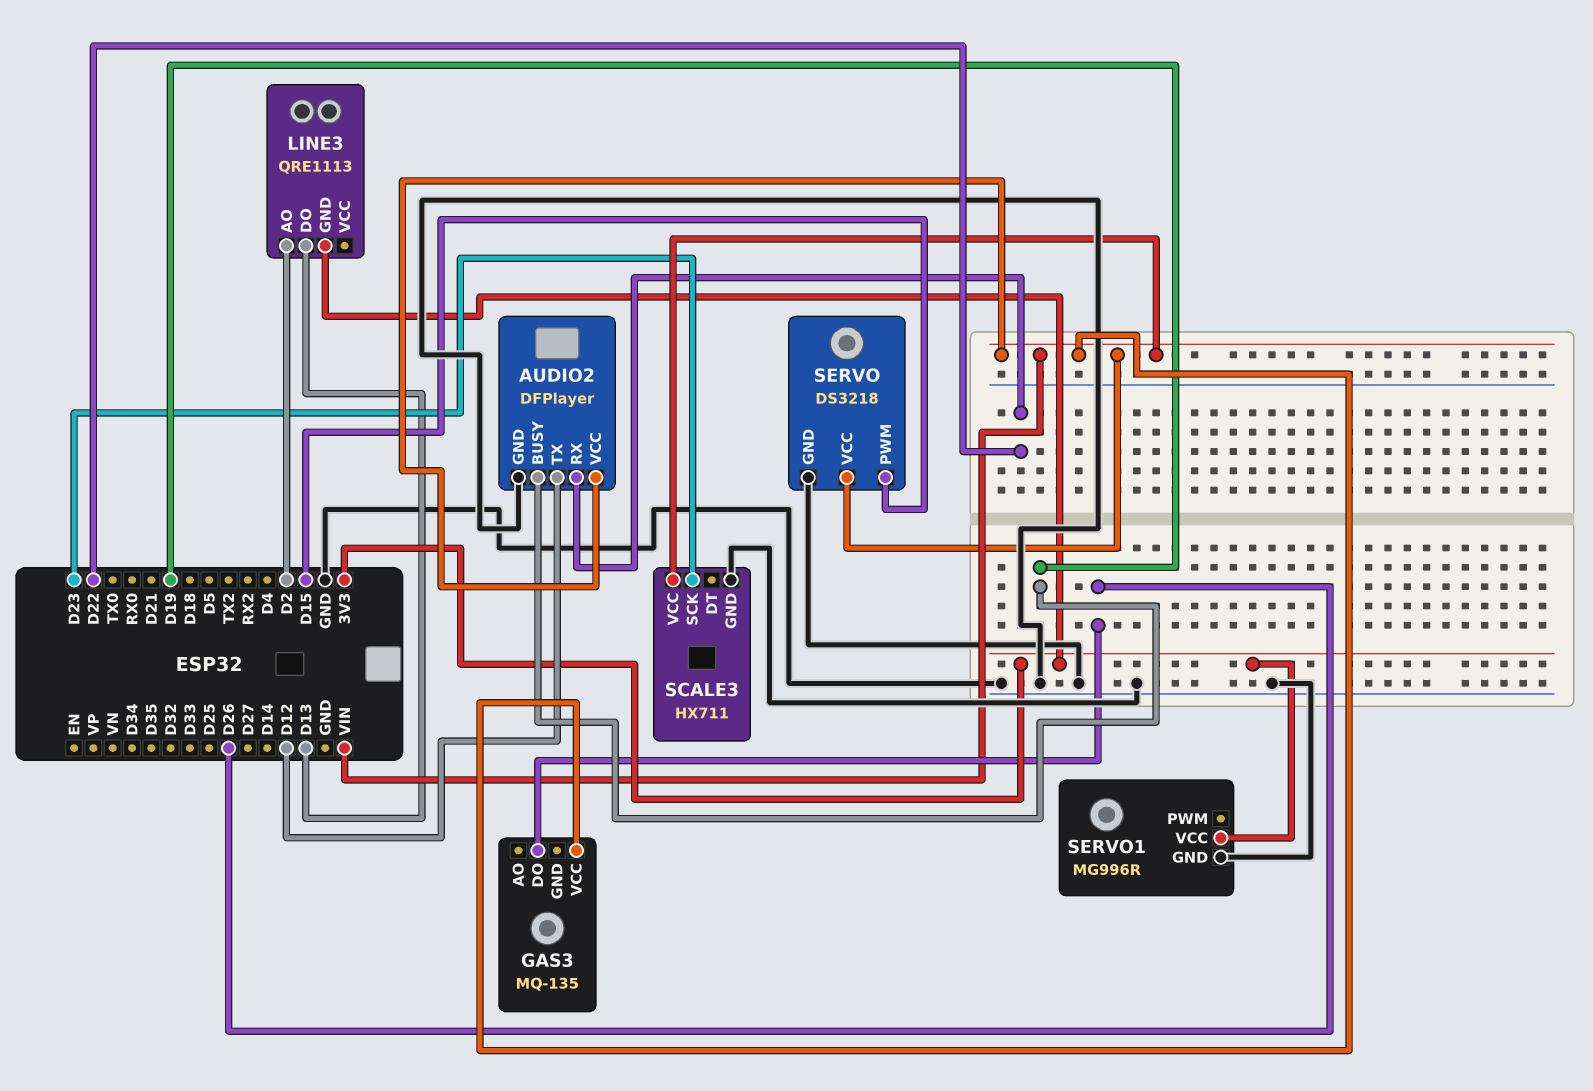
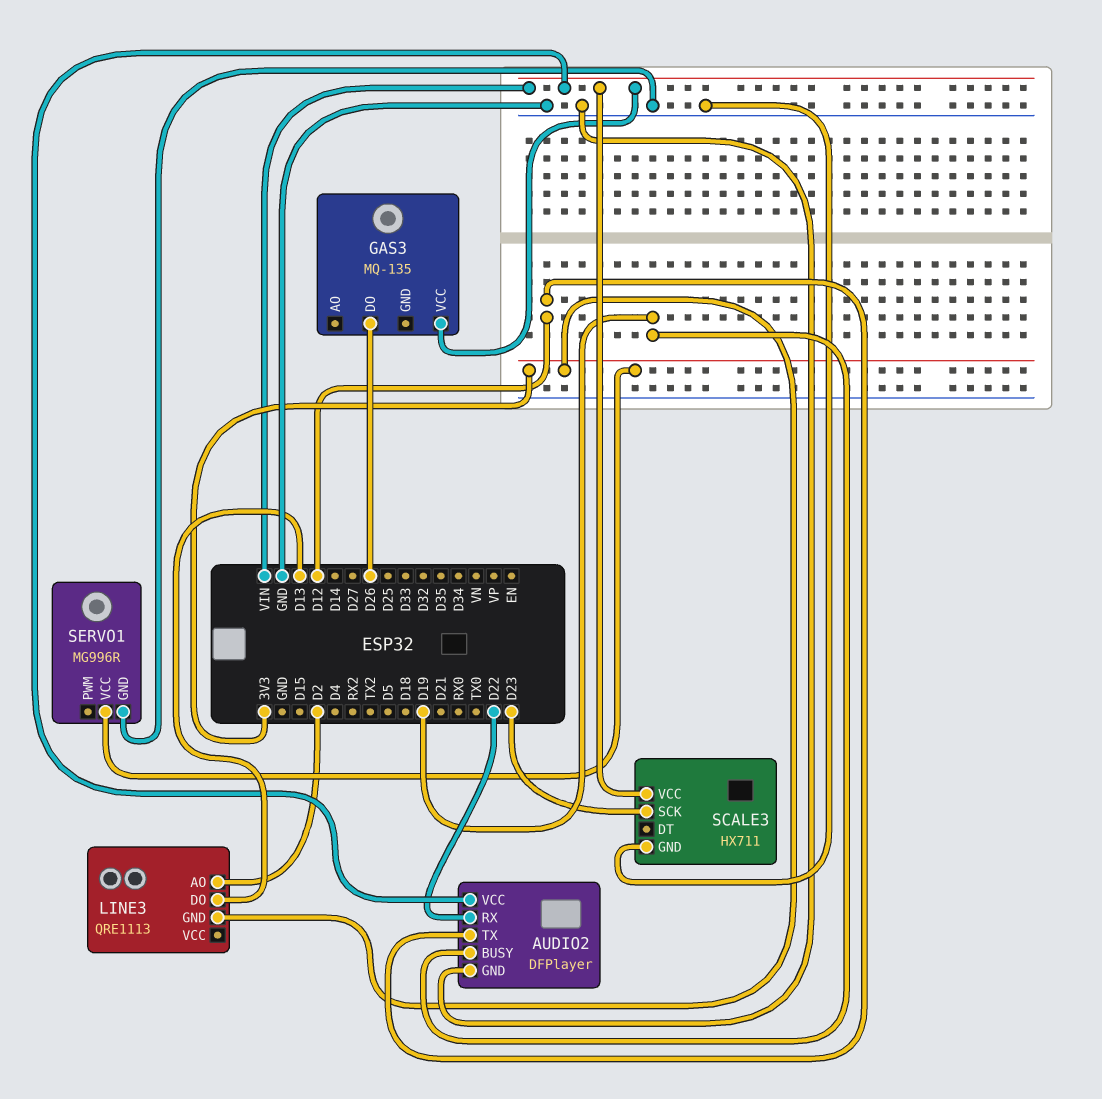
SERVO: DS3218 -> none
SERVO pin GND: GND -> none
SERVO pin PWM: D15 -> none
SERVO pin VCC: VIN -> none

